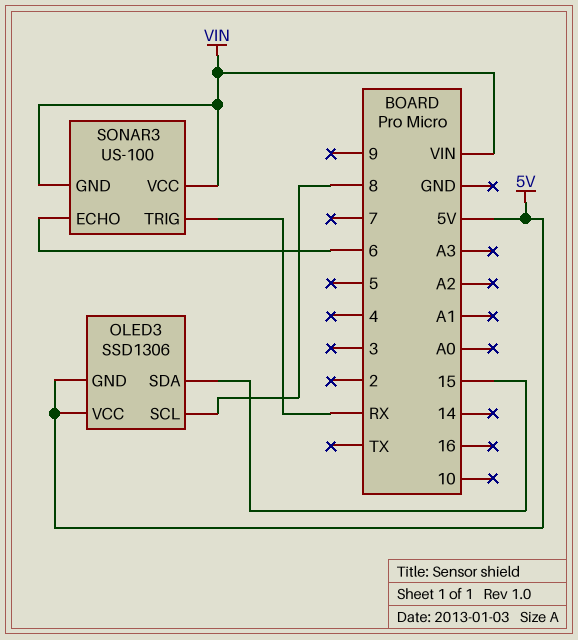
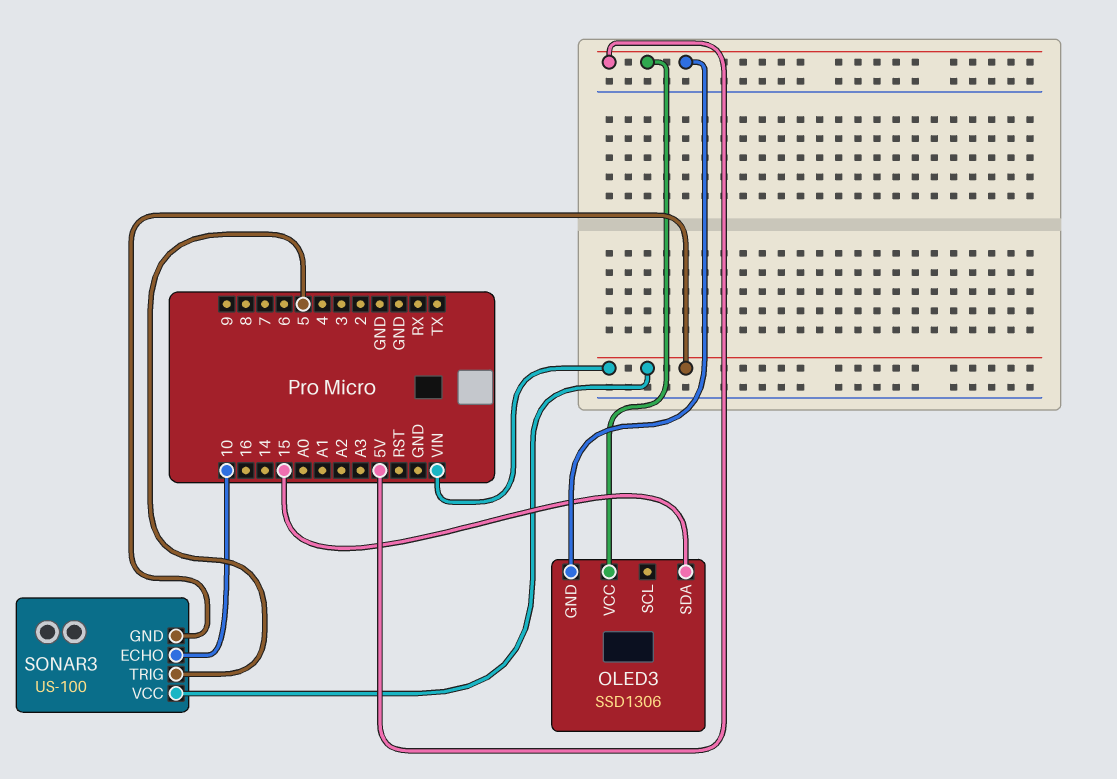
OLED3 pin SCL: 8 -> none
SONAR3 pin ECHO: 6 -> 10
SONAR3 pin TRIG: RX -> 5

